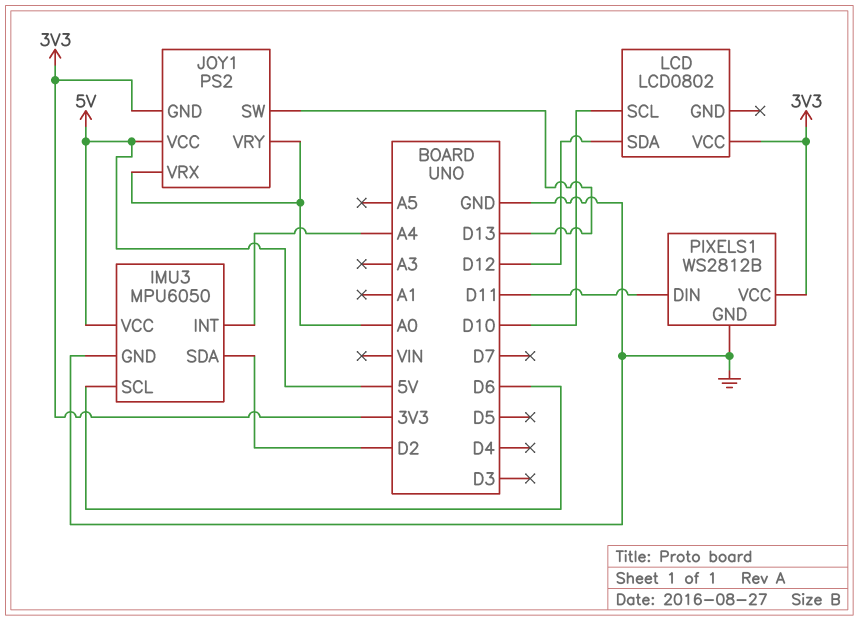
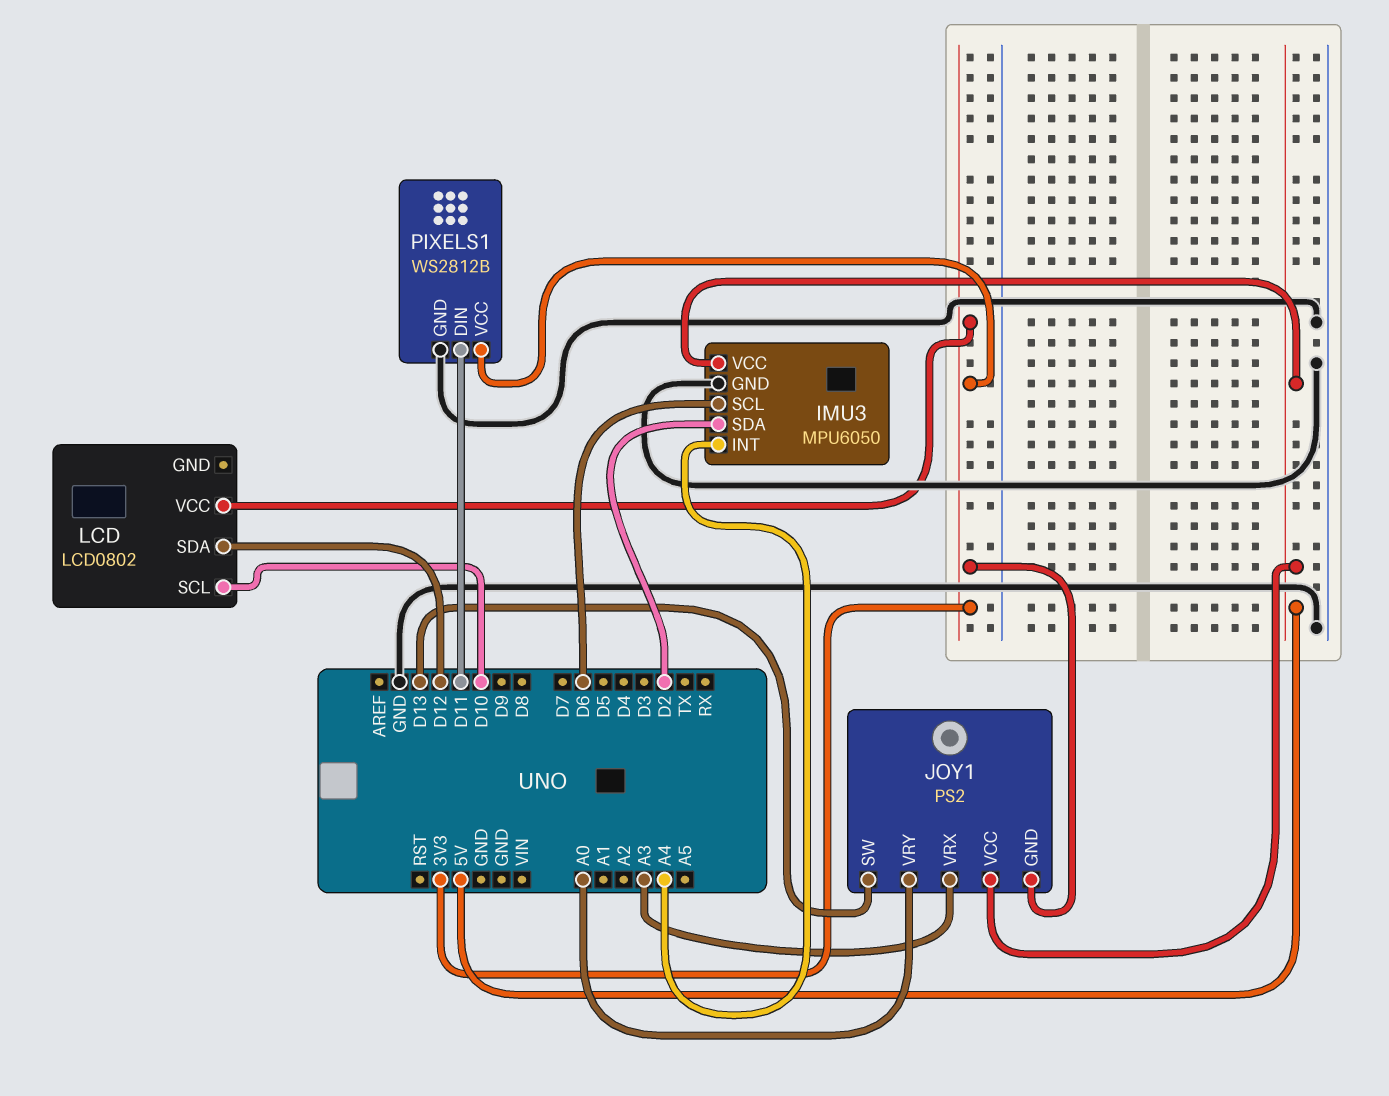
JOY1 pin VRX: A0 -> A3

